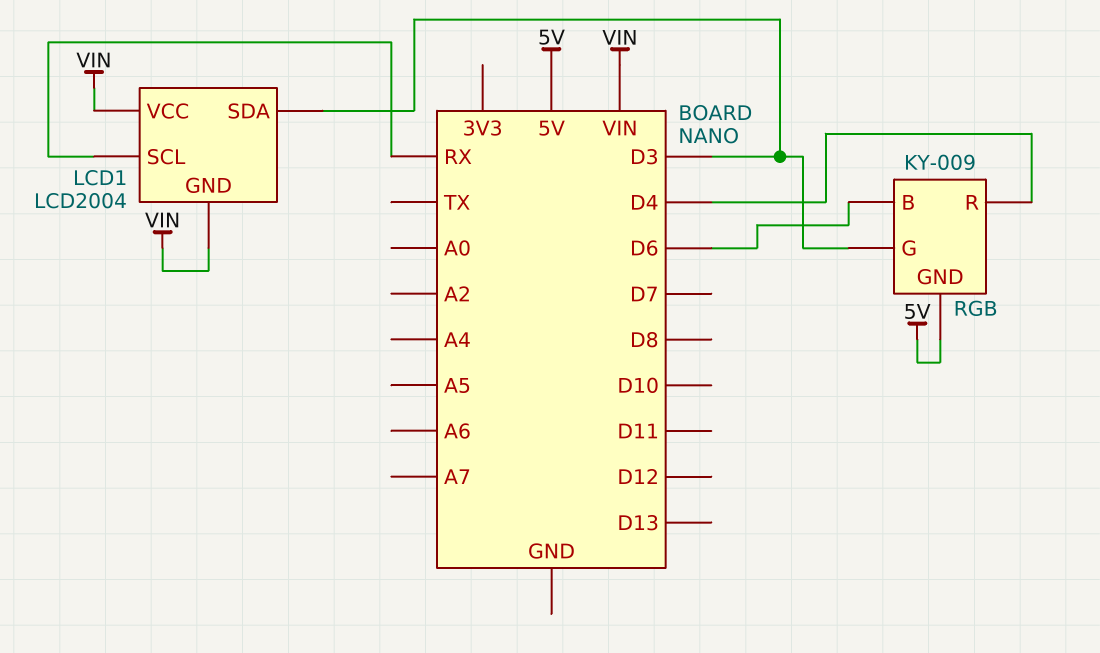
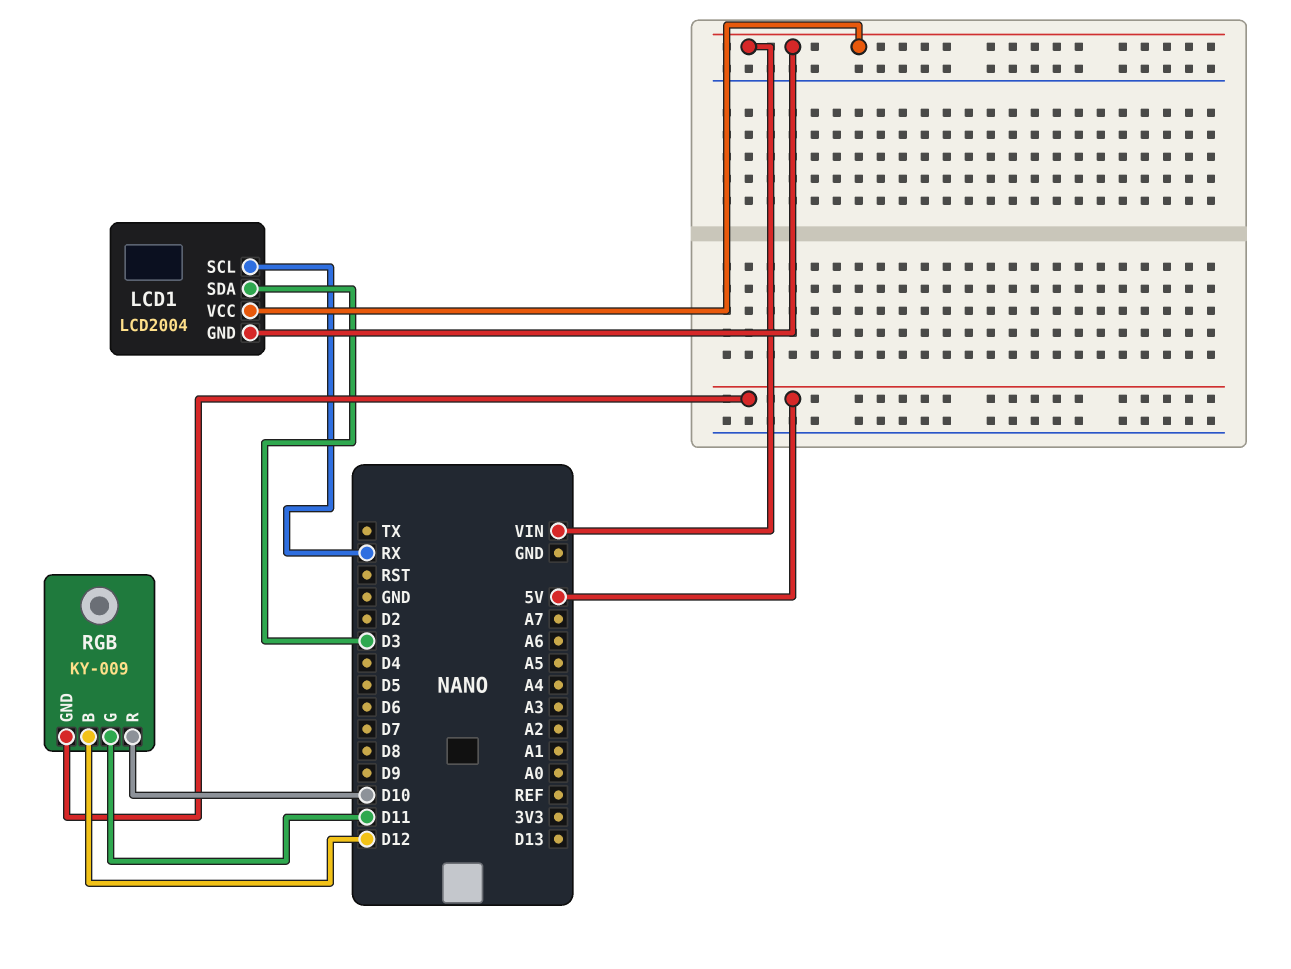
RGB pin B: D6 -> D12
RGB pin G: D3 -> D11
RGB pin R: D4 -> D10

